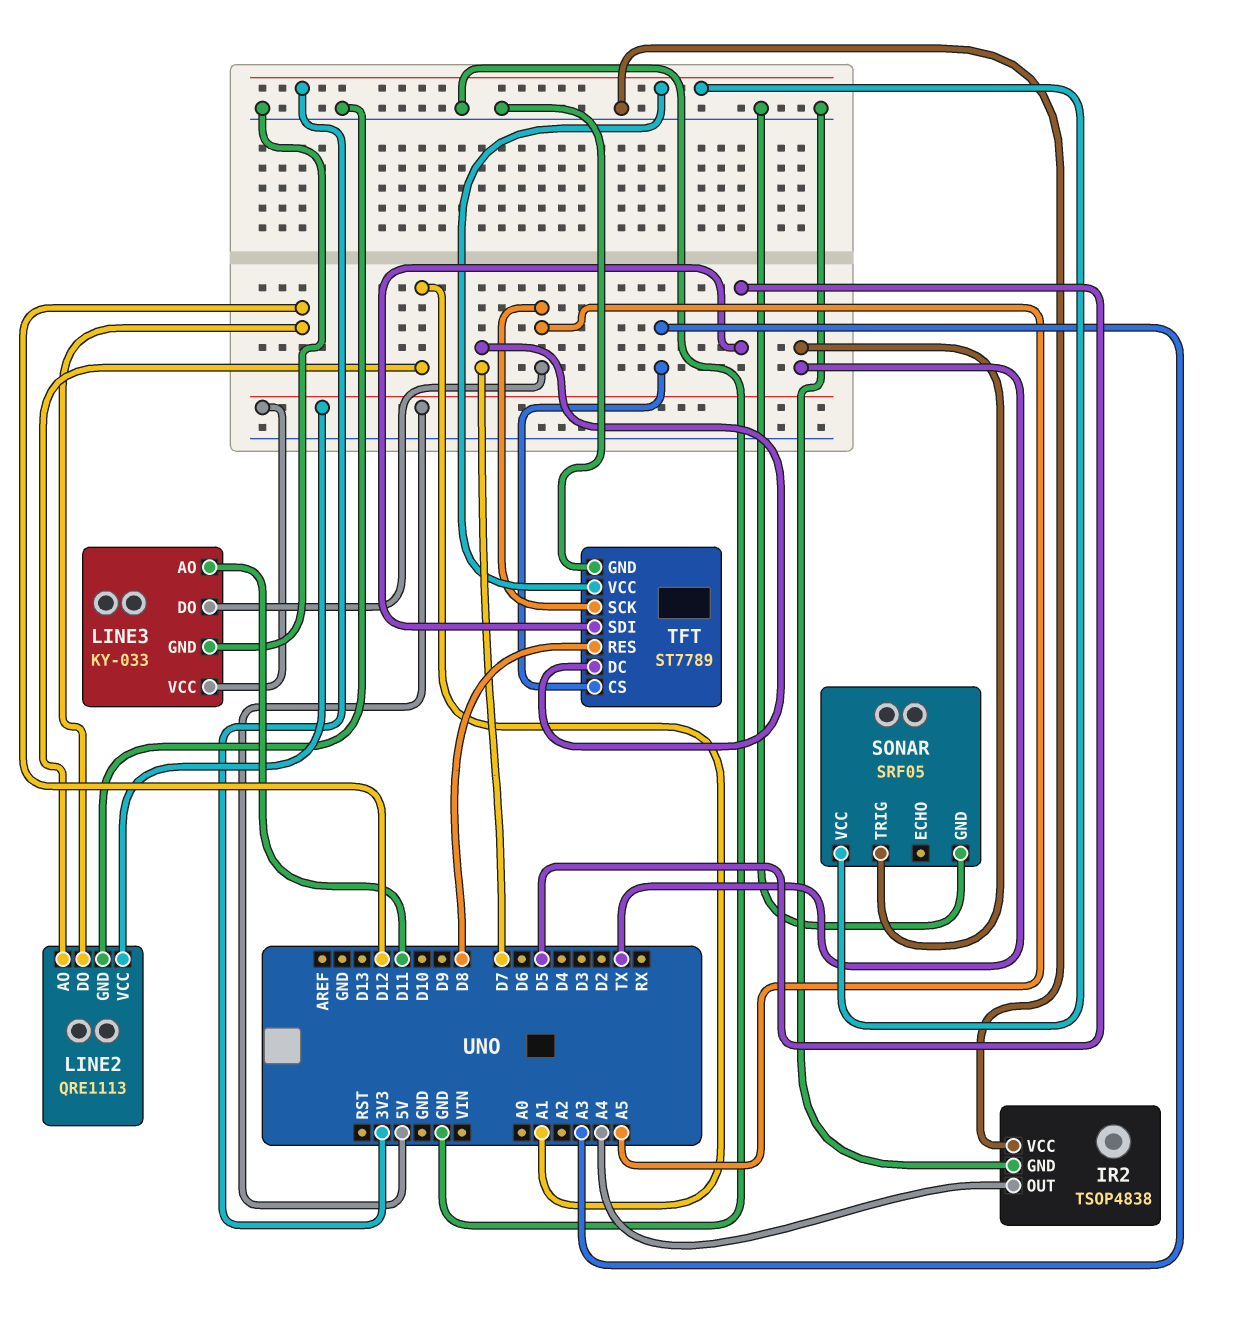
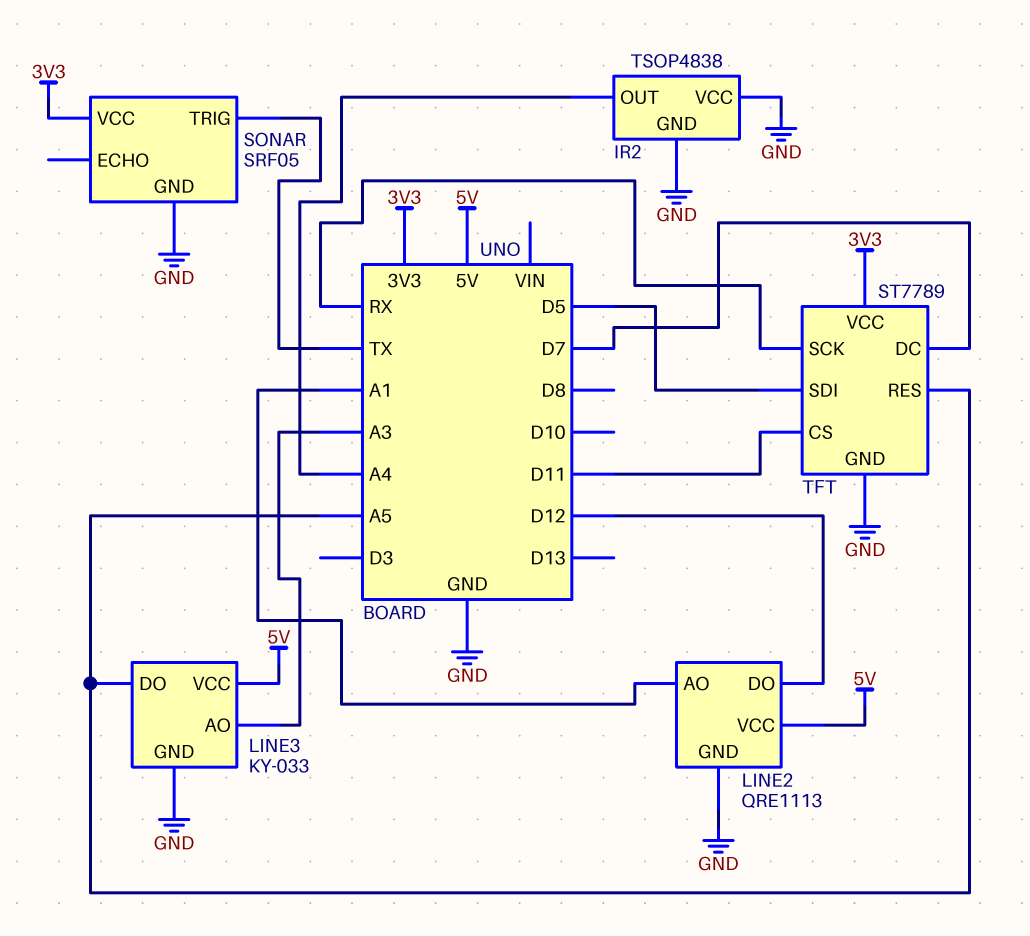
LINE3 pin AO: D11 -> A3
TFT pin CS: A3 -> D11
TFT pin RES: D8 -> A5
TFT pin SCK: A5 -> RX

